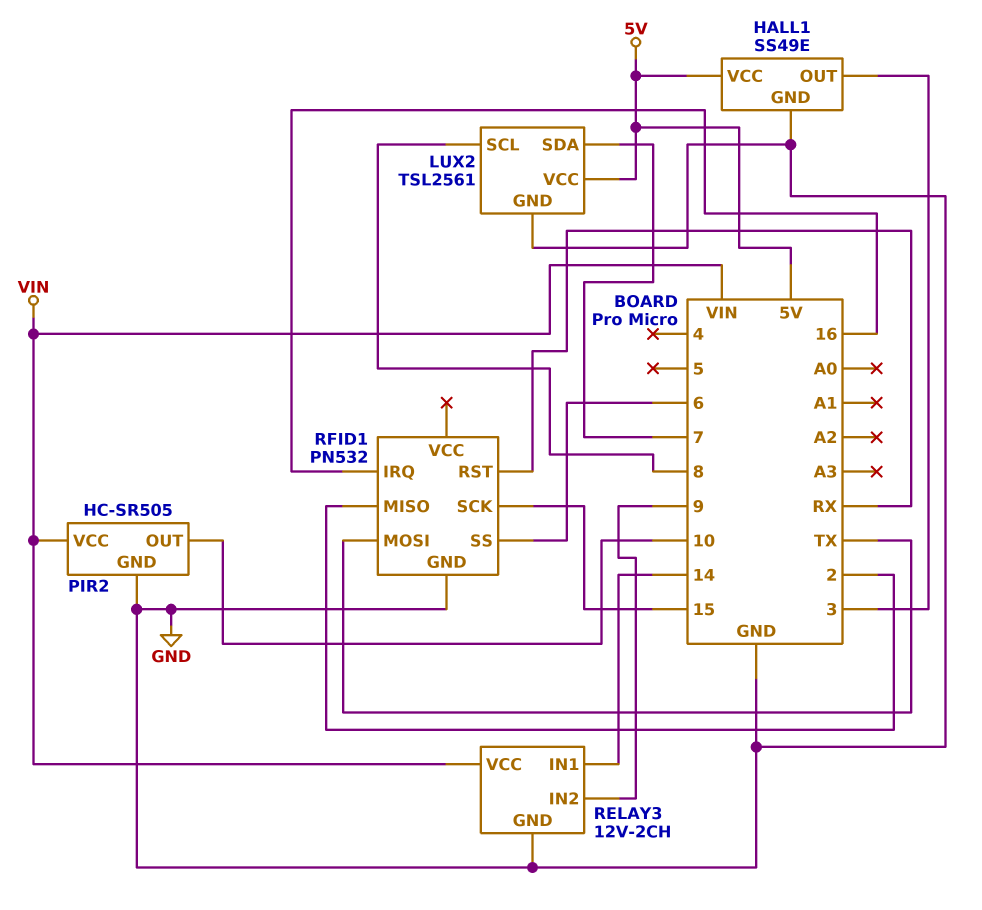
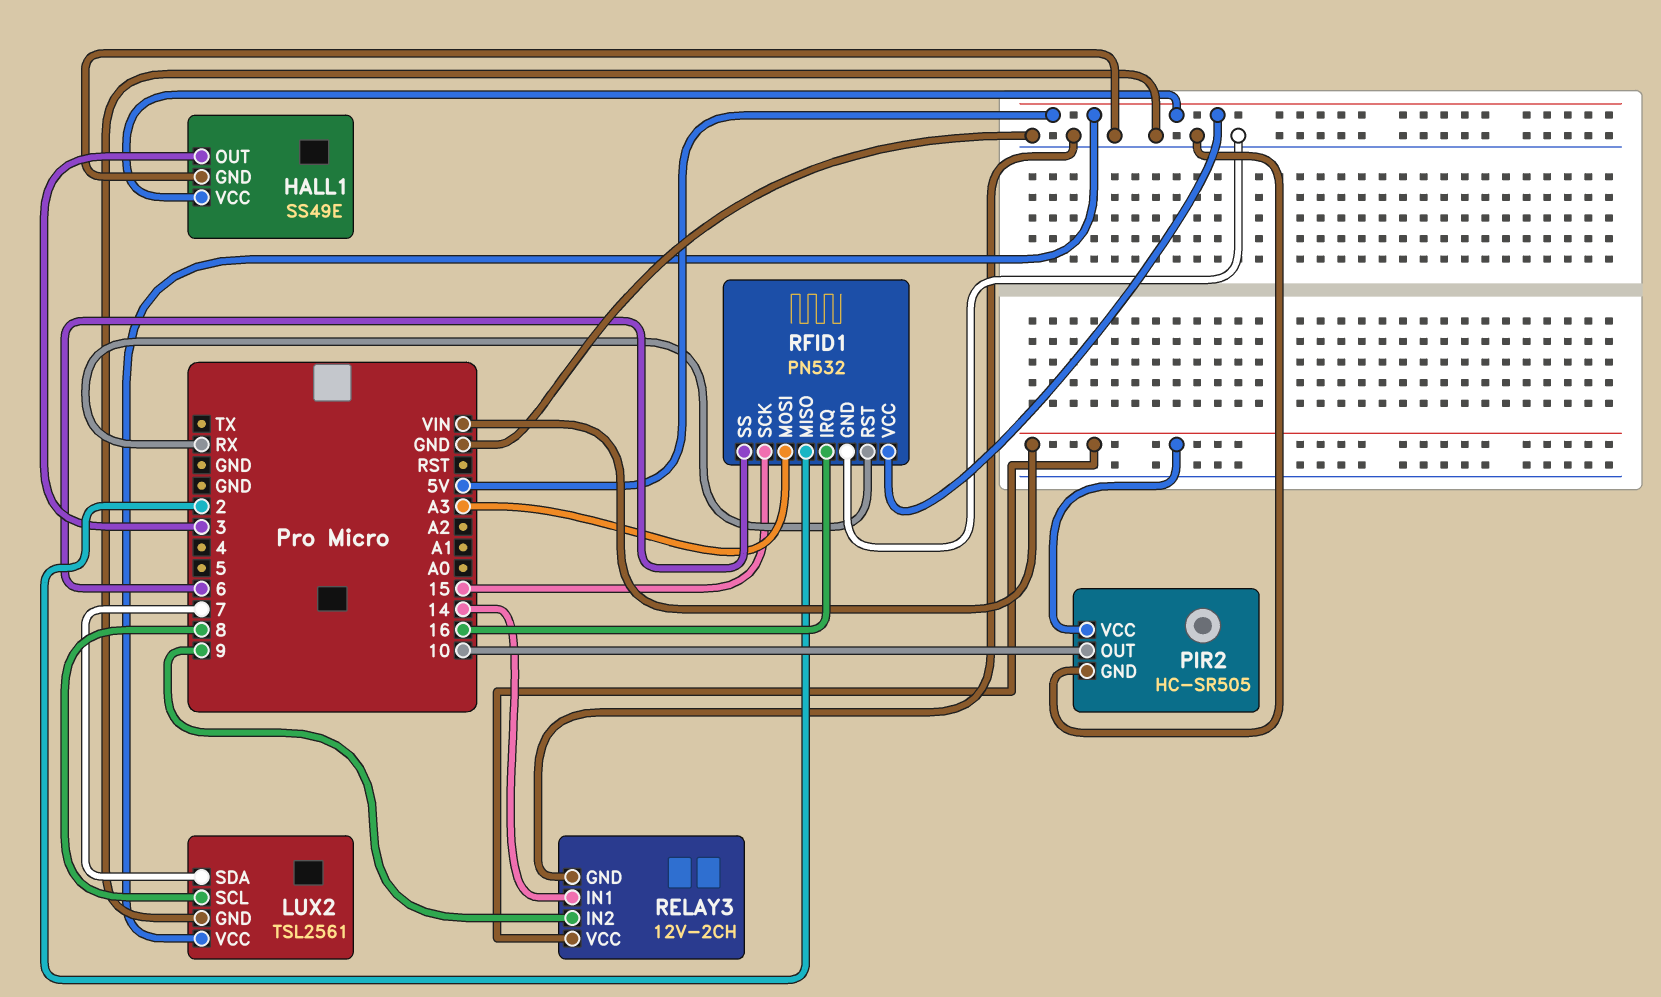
RFID1 pin MOSI: TX -> A3
RFID1 pin VCC: none -> 5V

